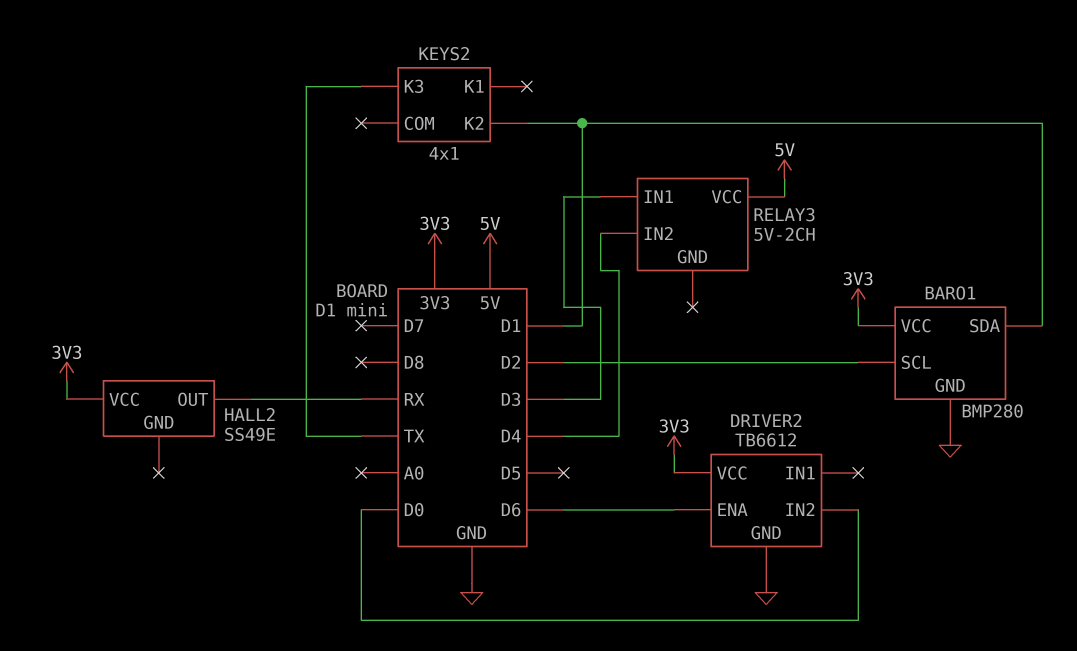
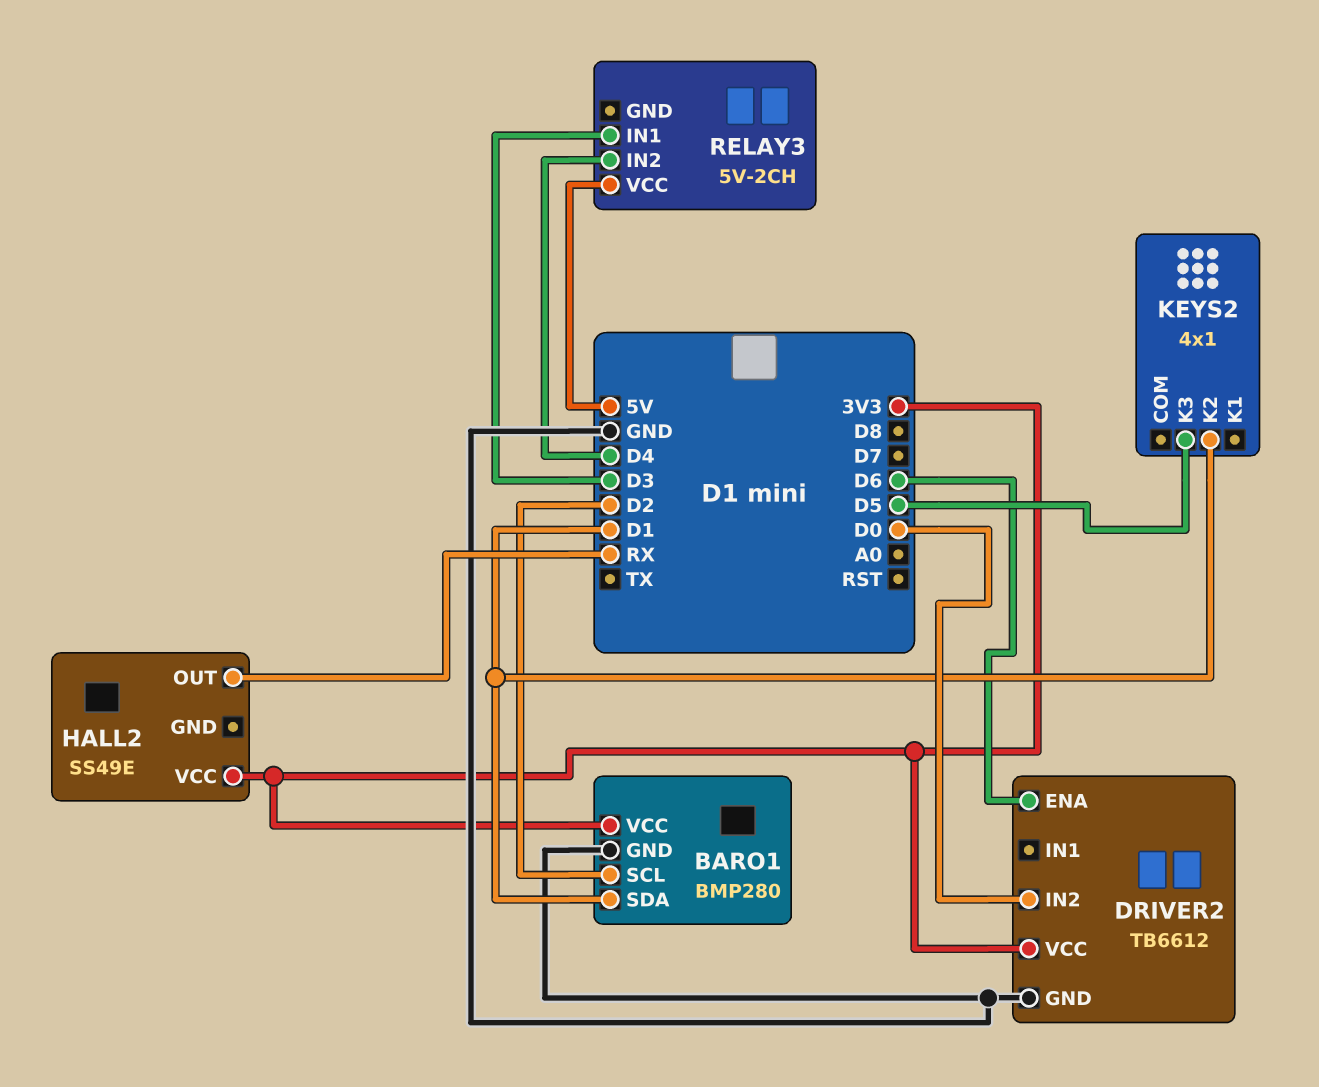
KEYS2 pin K3: TX -> D5

